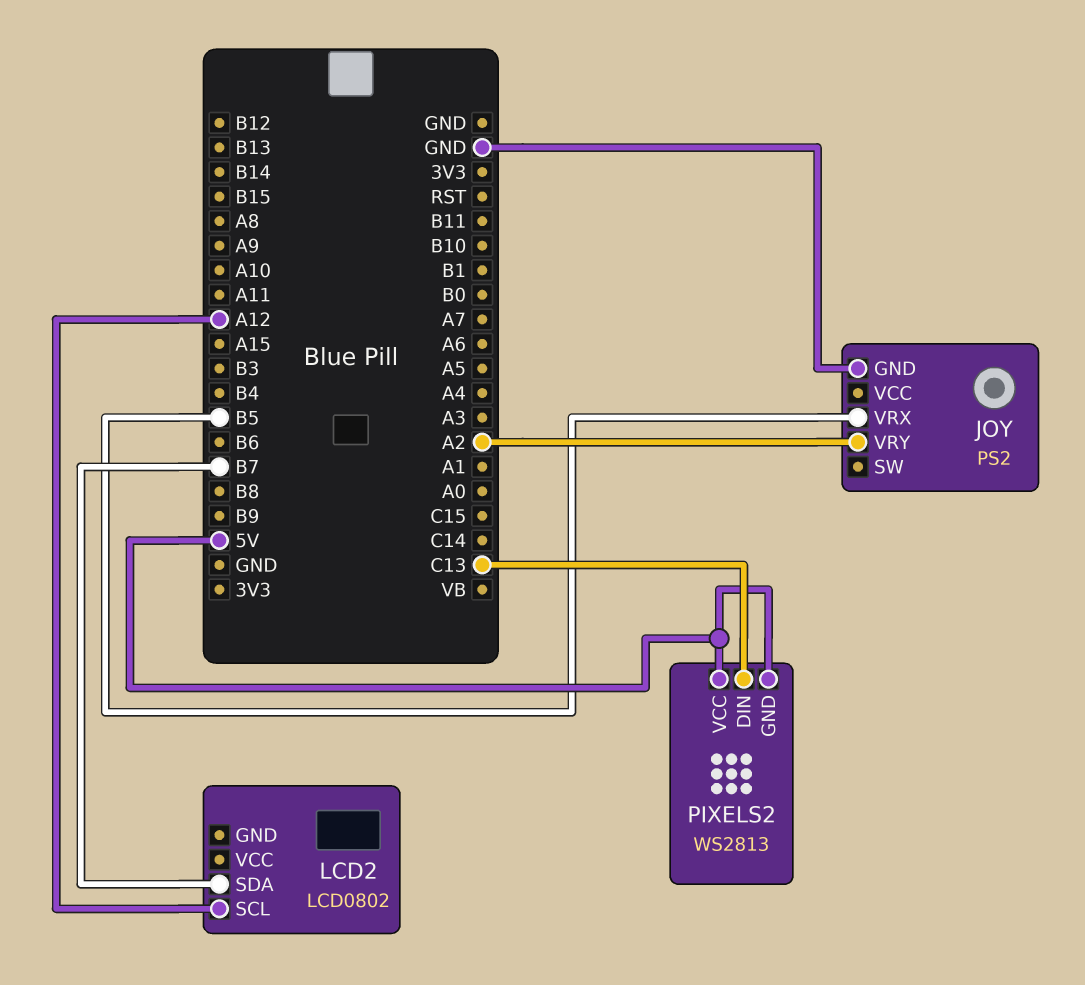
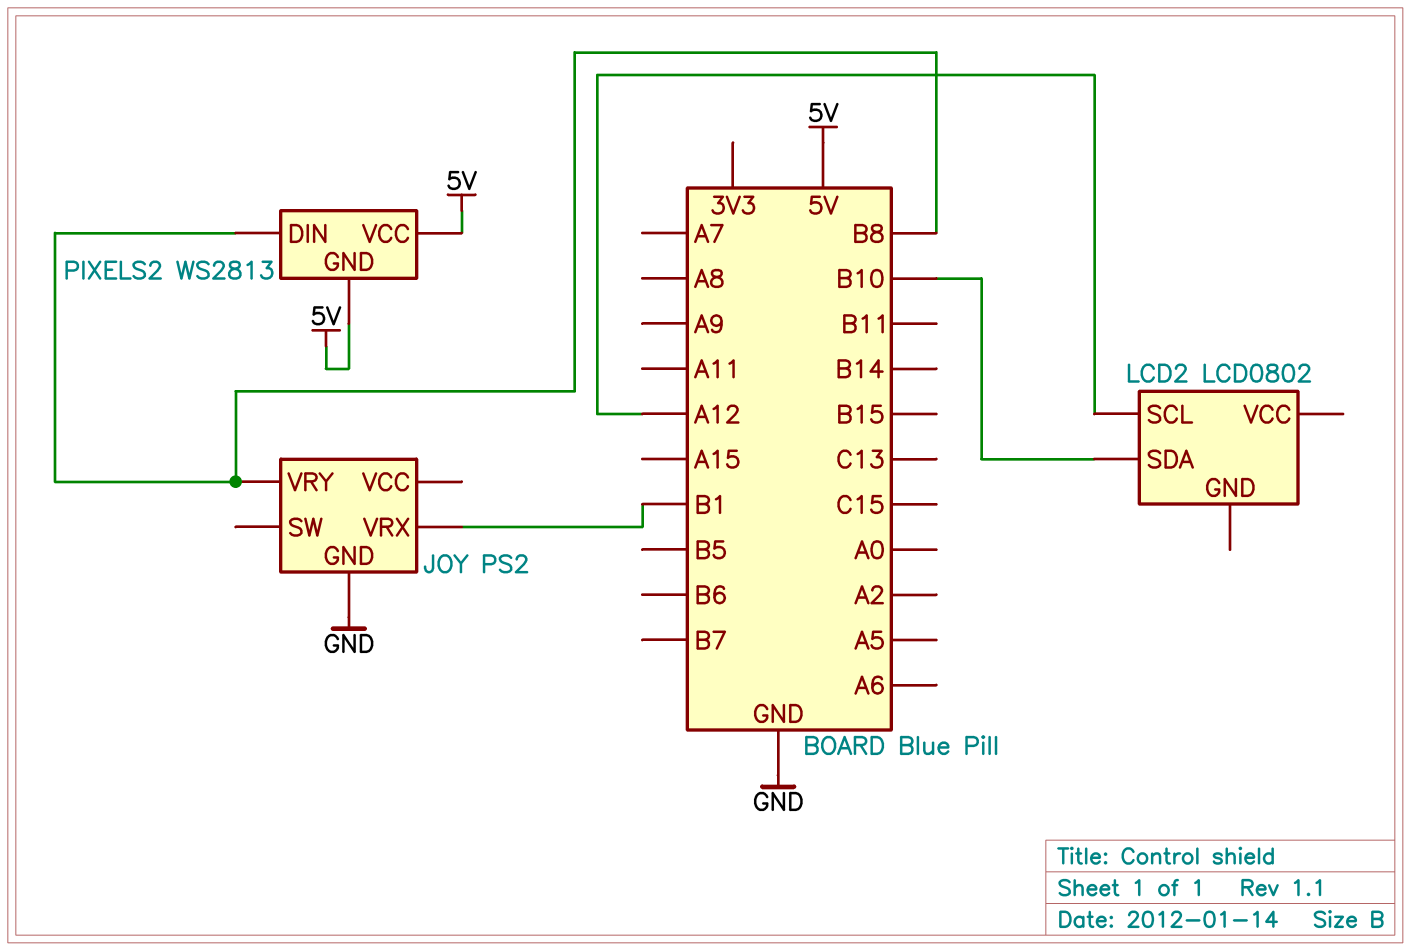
JOY pin VRX: B5 -> B1
JOY pin VRY: A2 -> B8
LCD2 pin SDA: B7 -> B10
PIXELS2 pin DIN: C13 -> B8

